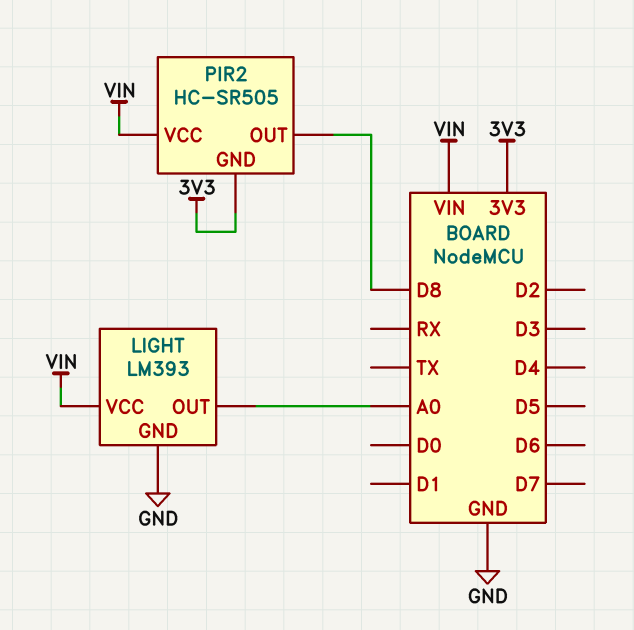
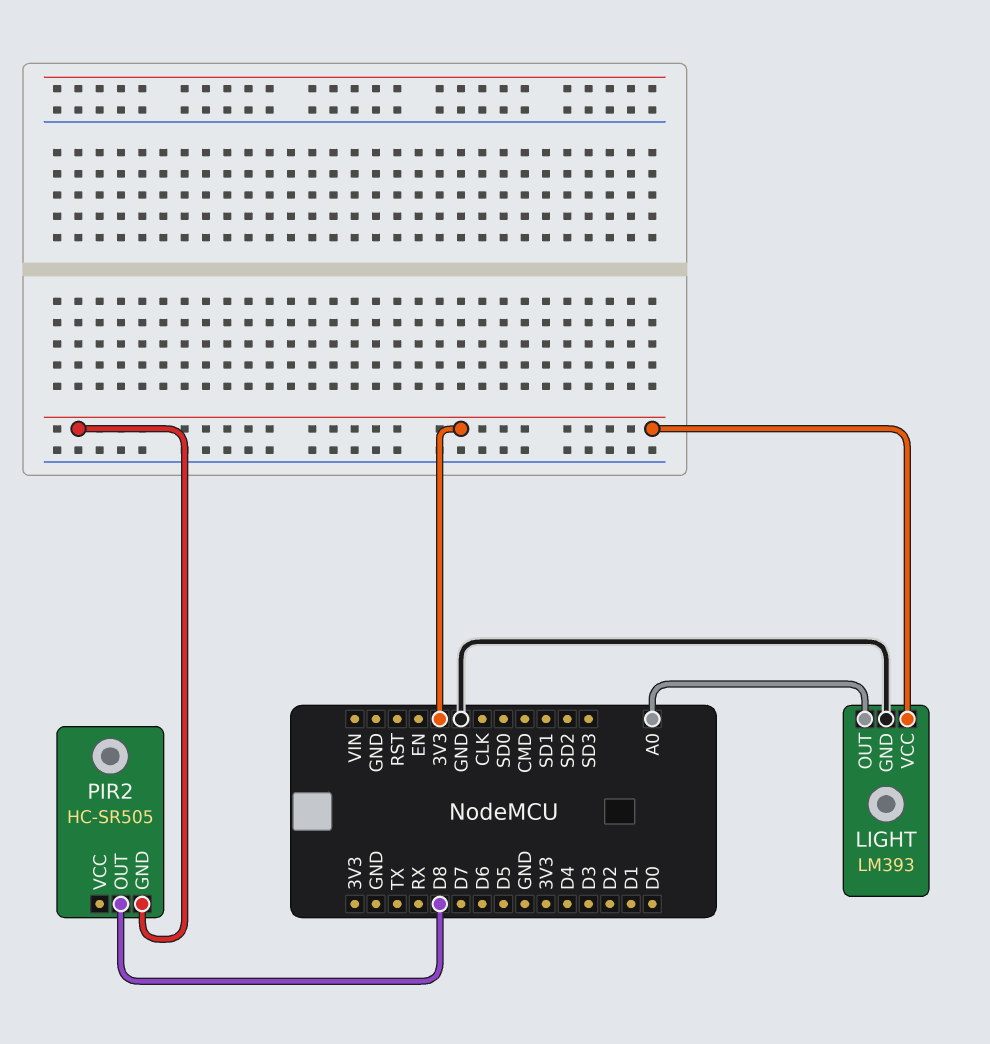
LIGHT pin VCC: VIN -> 3V3
PIR2 pin VCC: VIN -> none

